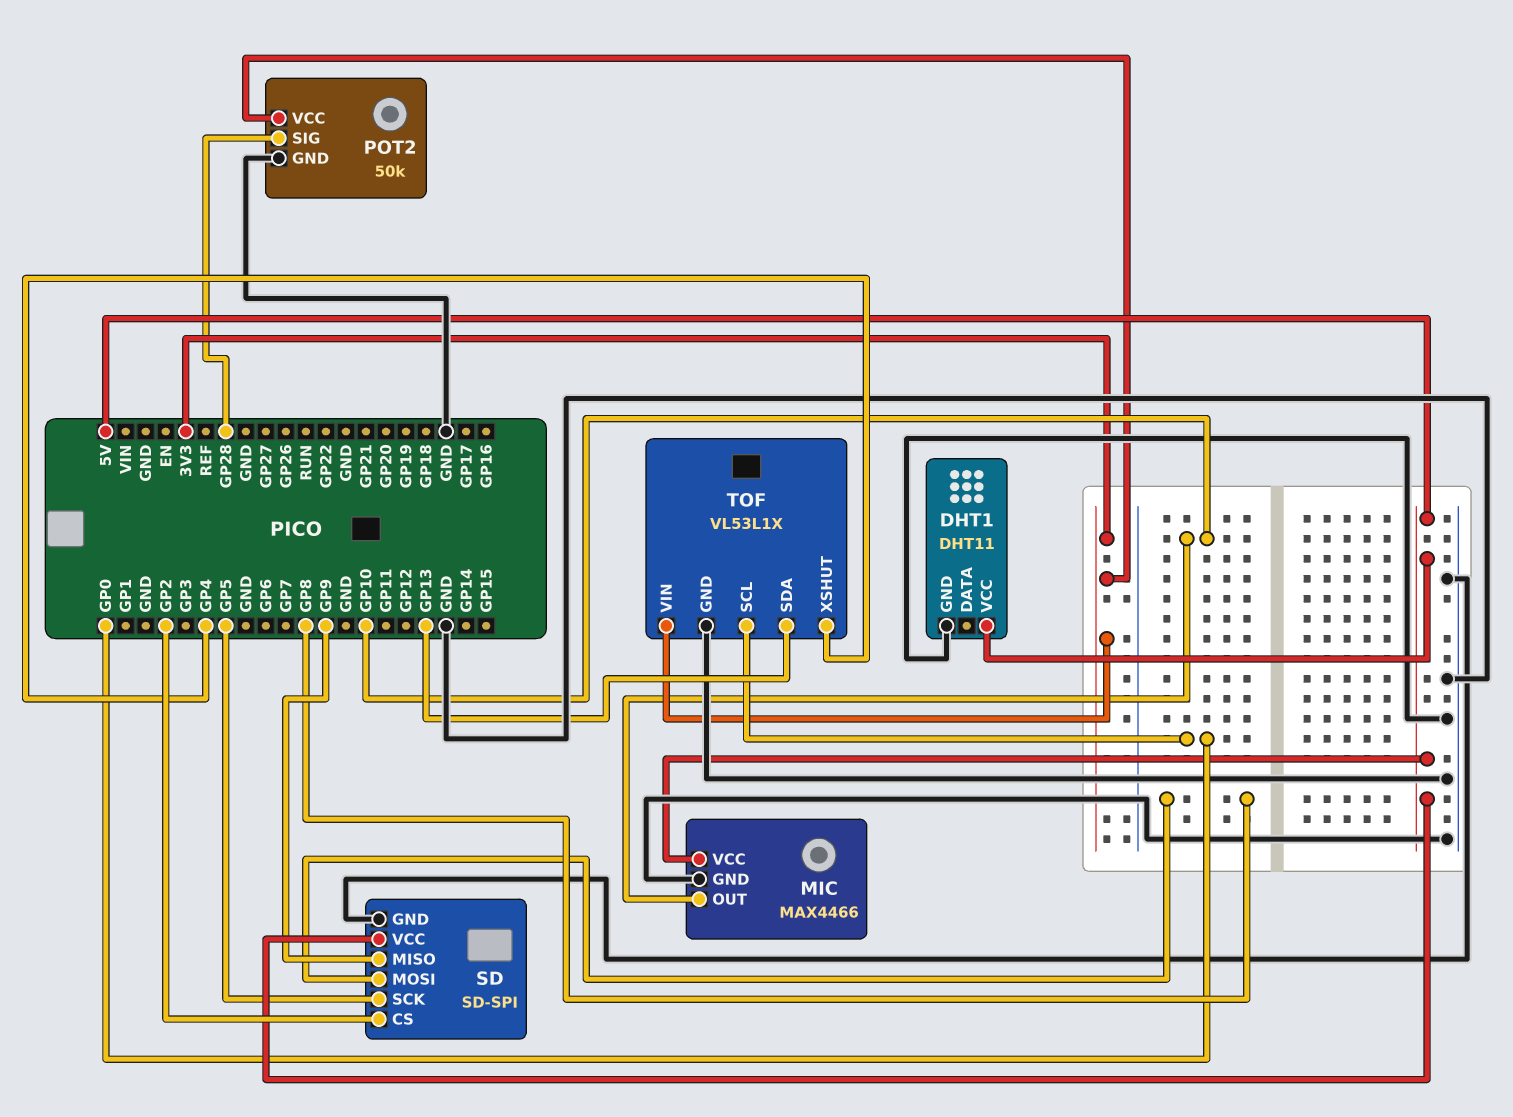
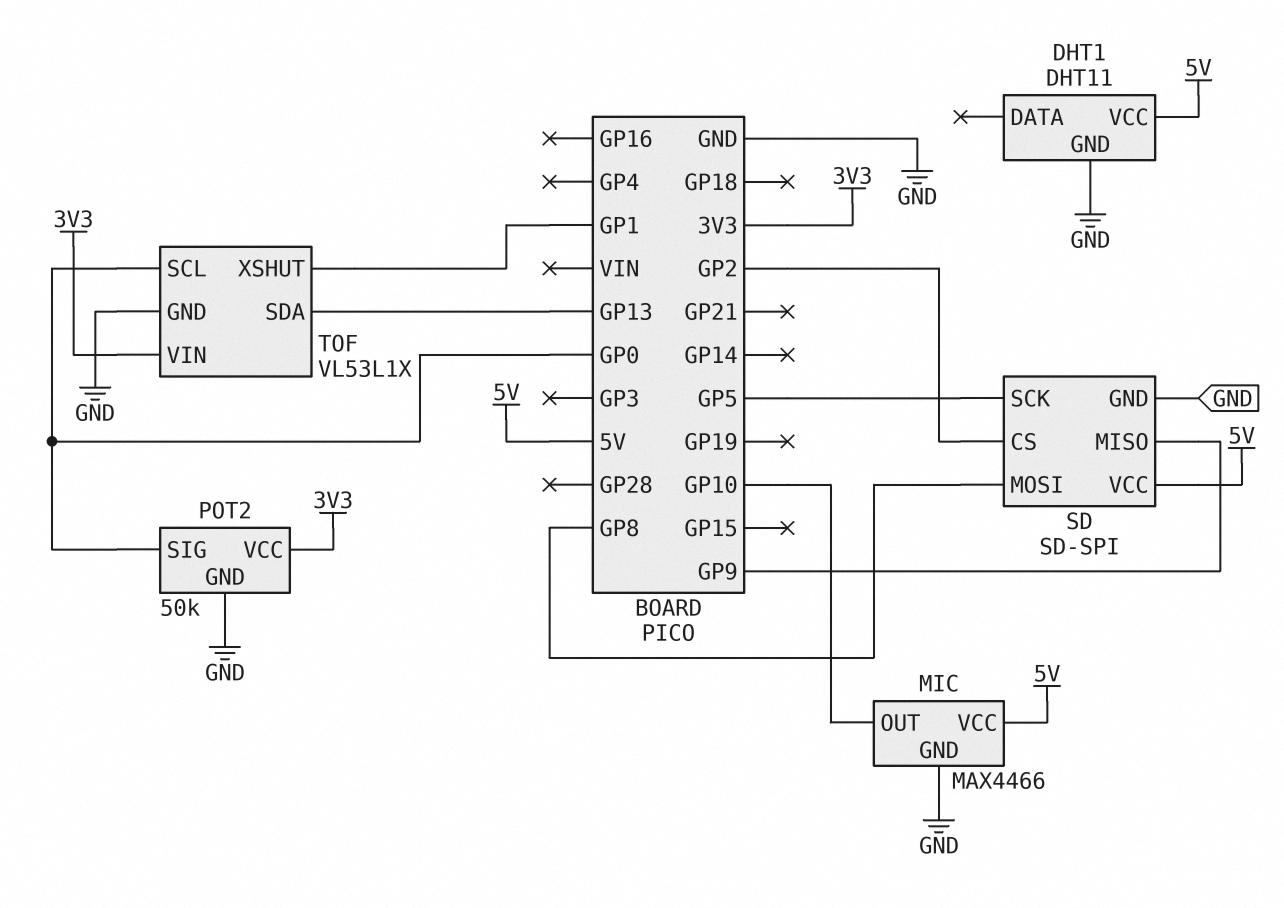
POT2 pin SIG: GP28 -> GP0
TOF pin XSHUT: GP4 -> GP1

